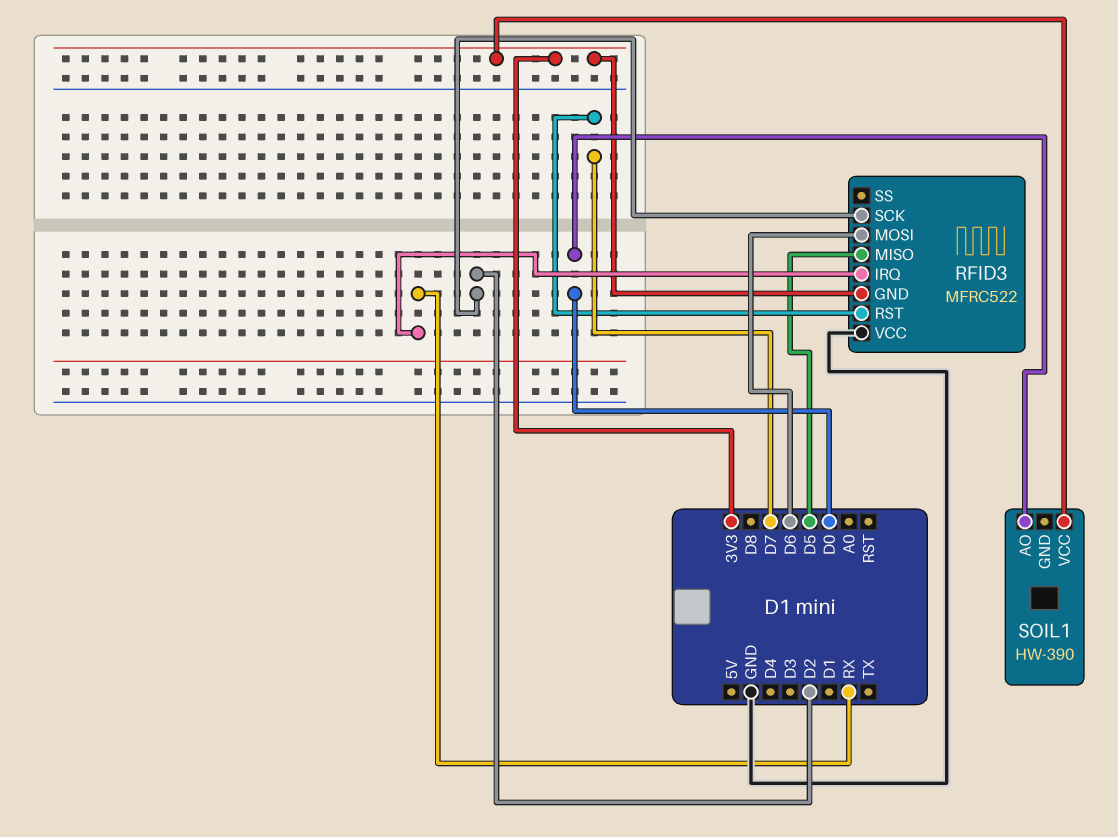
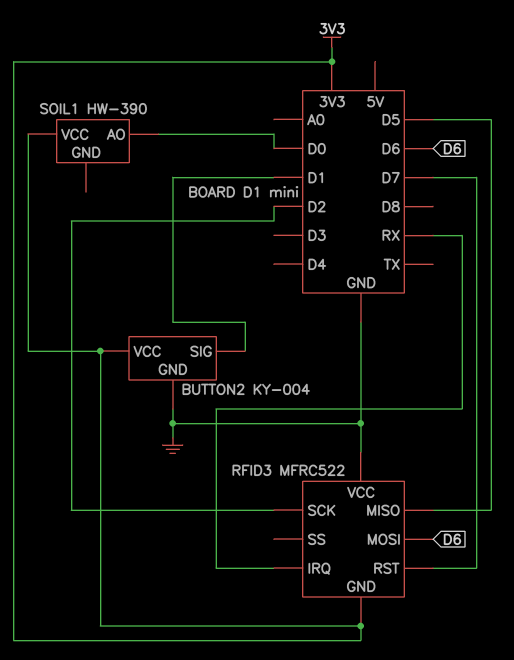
BUTTON2: none -> KY-004
BUTTON2 pin GND: none -> GND
BUTTON2 pin SIG: none -> D1
BUTTON2 pin VCC: none -> 3V3

